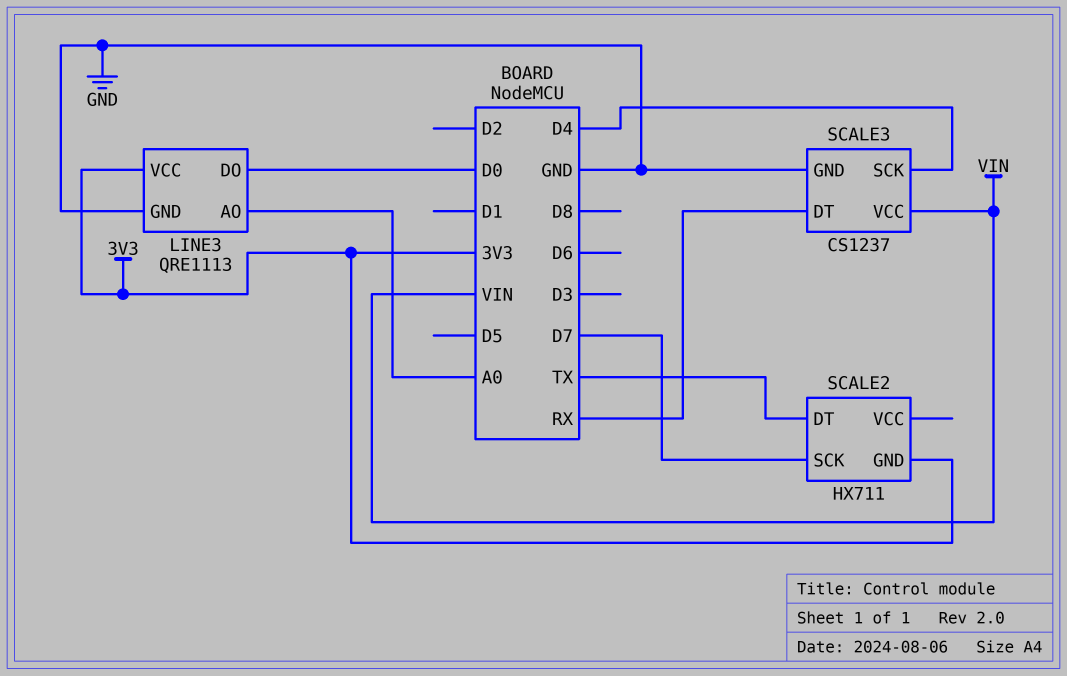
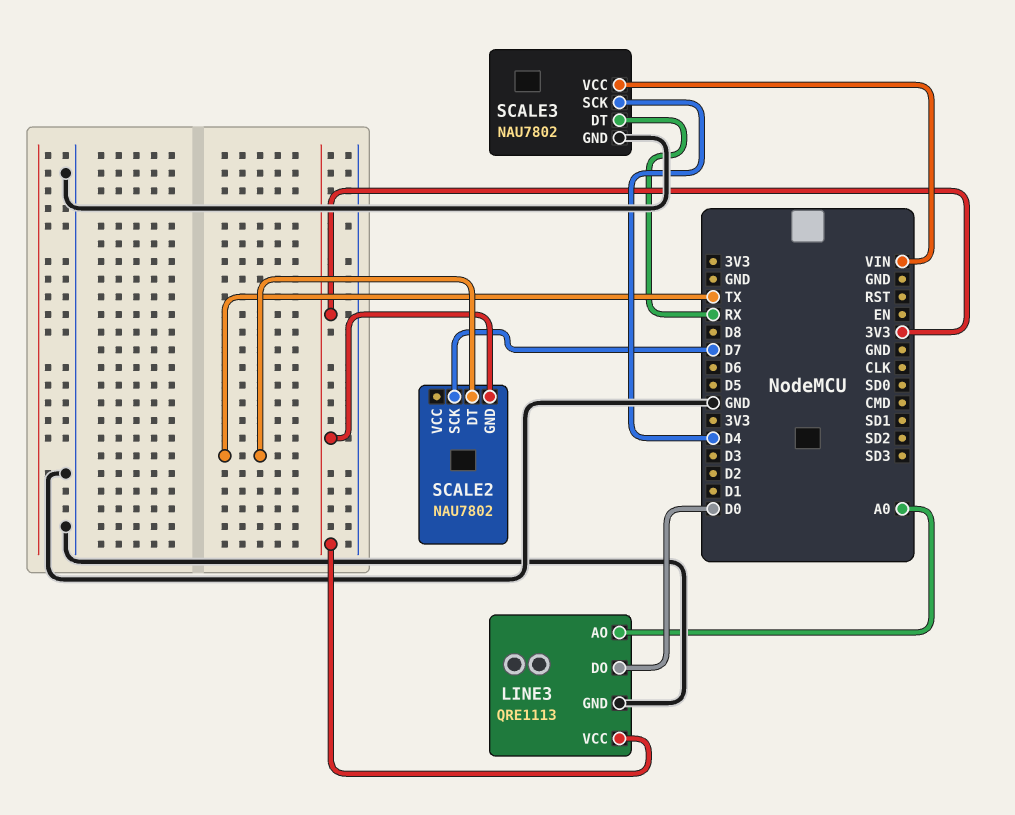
SCALE2: HX711 -> NAU7802
SCALE3: CS1237 -> NAU7802

